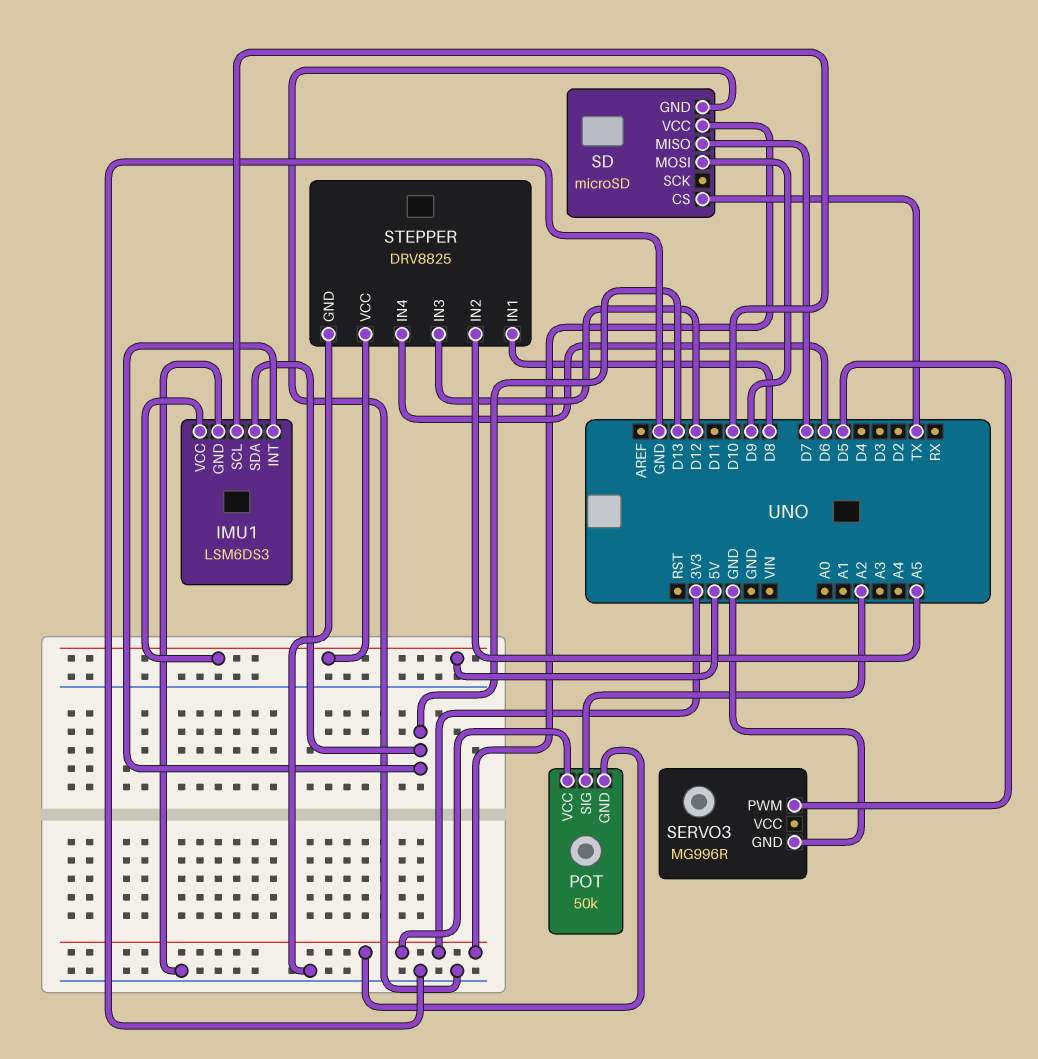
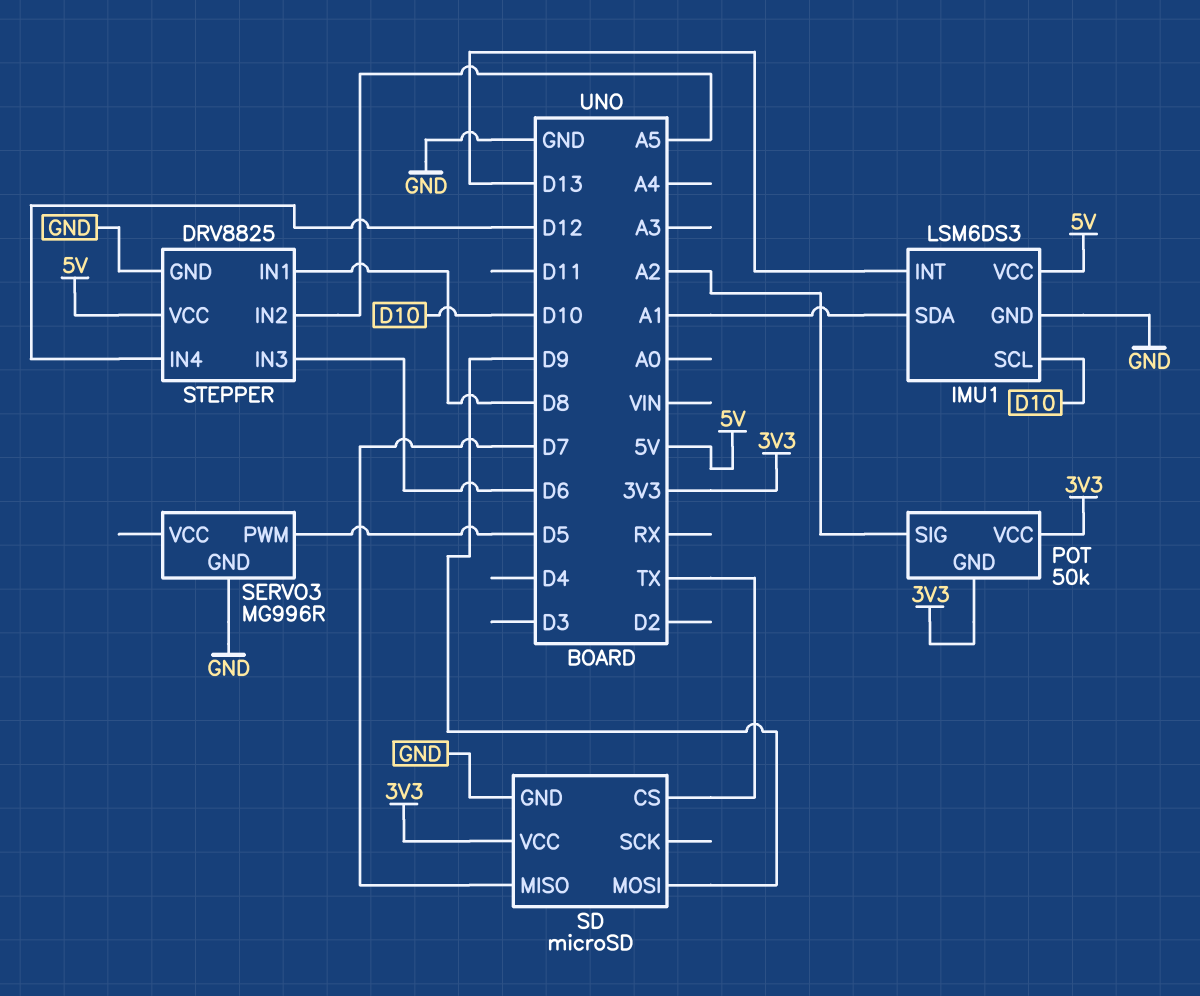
IMU1 pin SDA: D13 -> A1
STEPPER pin IN3: D12 -> D6
STEPPER pin IN4: D6 -> D12

